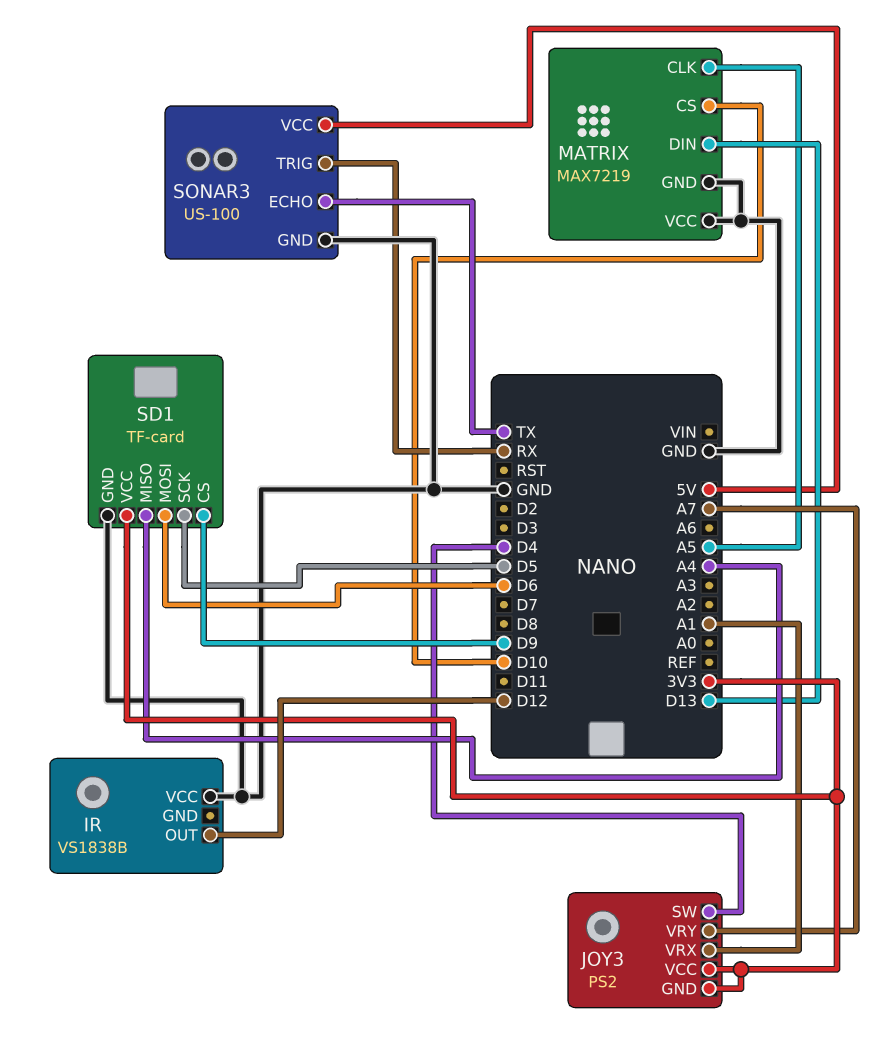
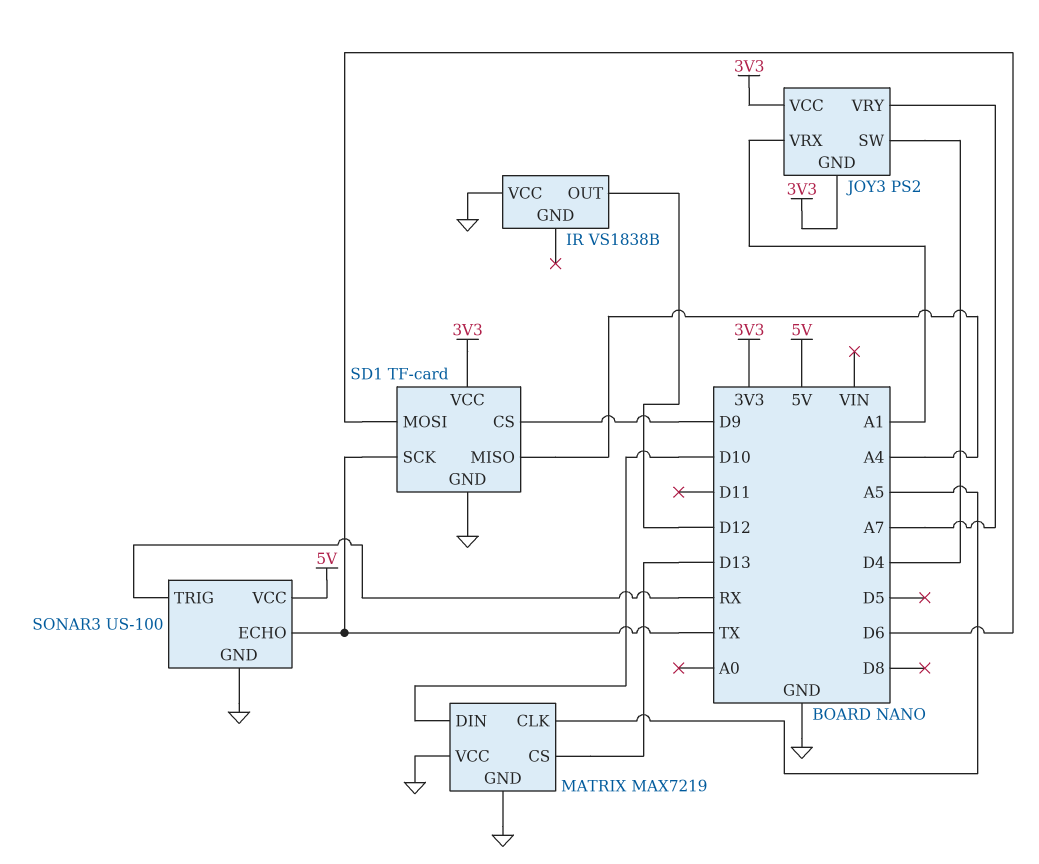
MATRIX pin CS: D10 -> D13
MATRIX pin DIN: D13 -> D10
SD1 pin SCK: D5 -> TX

